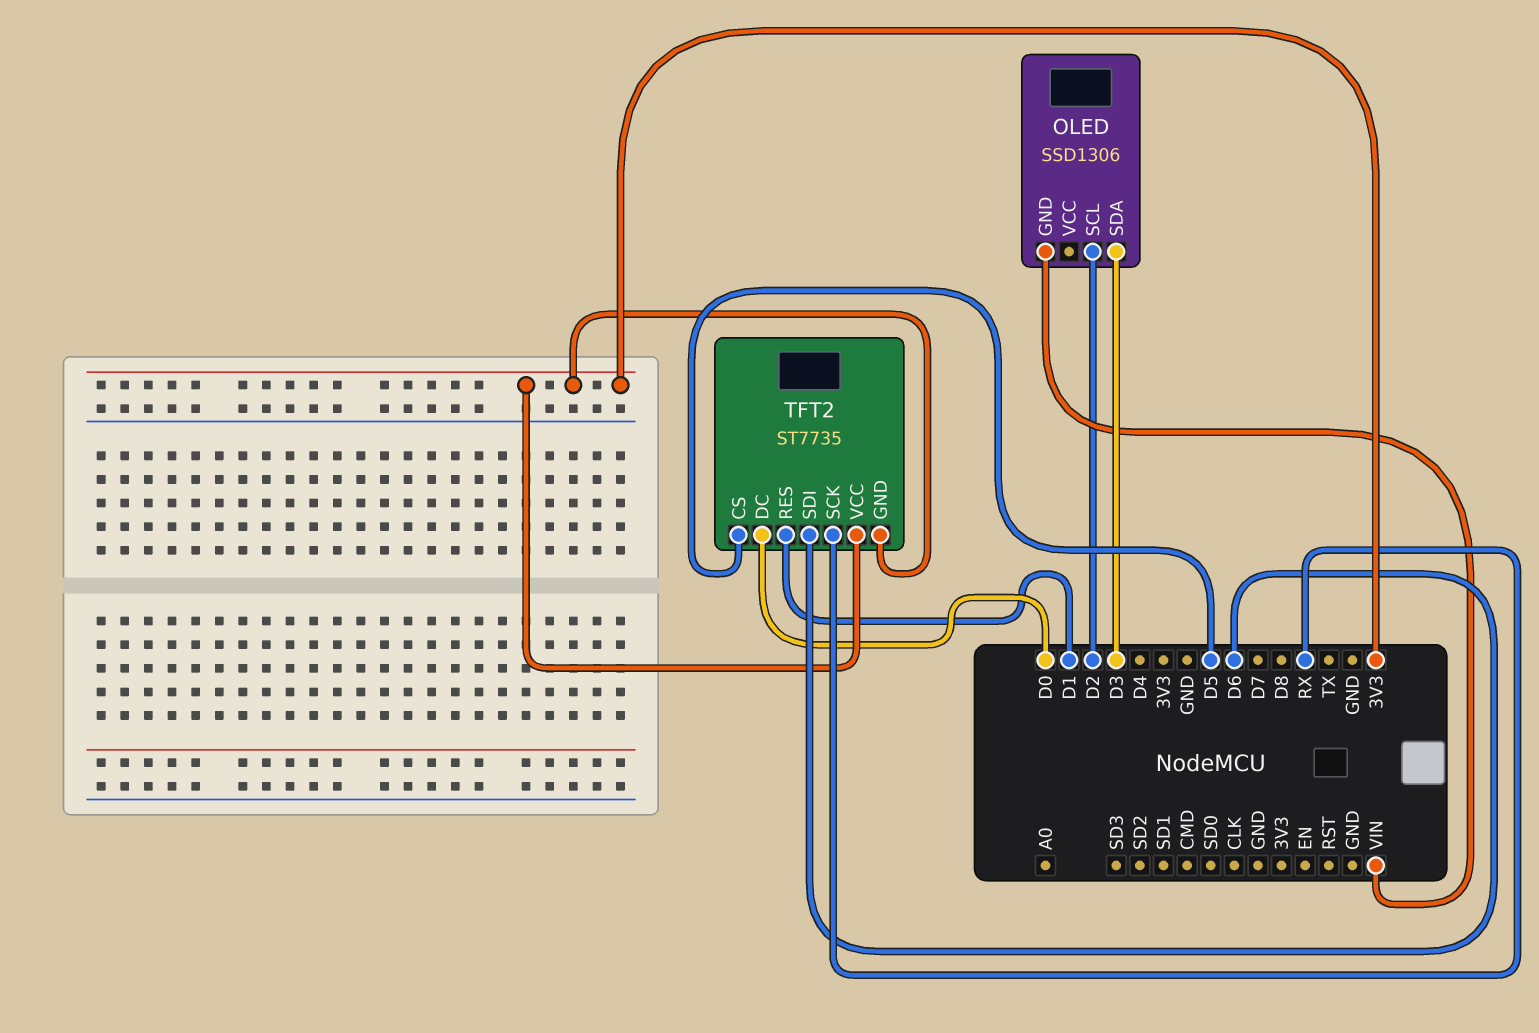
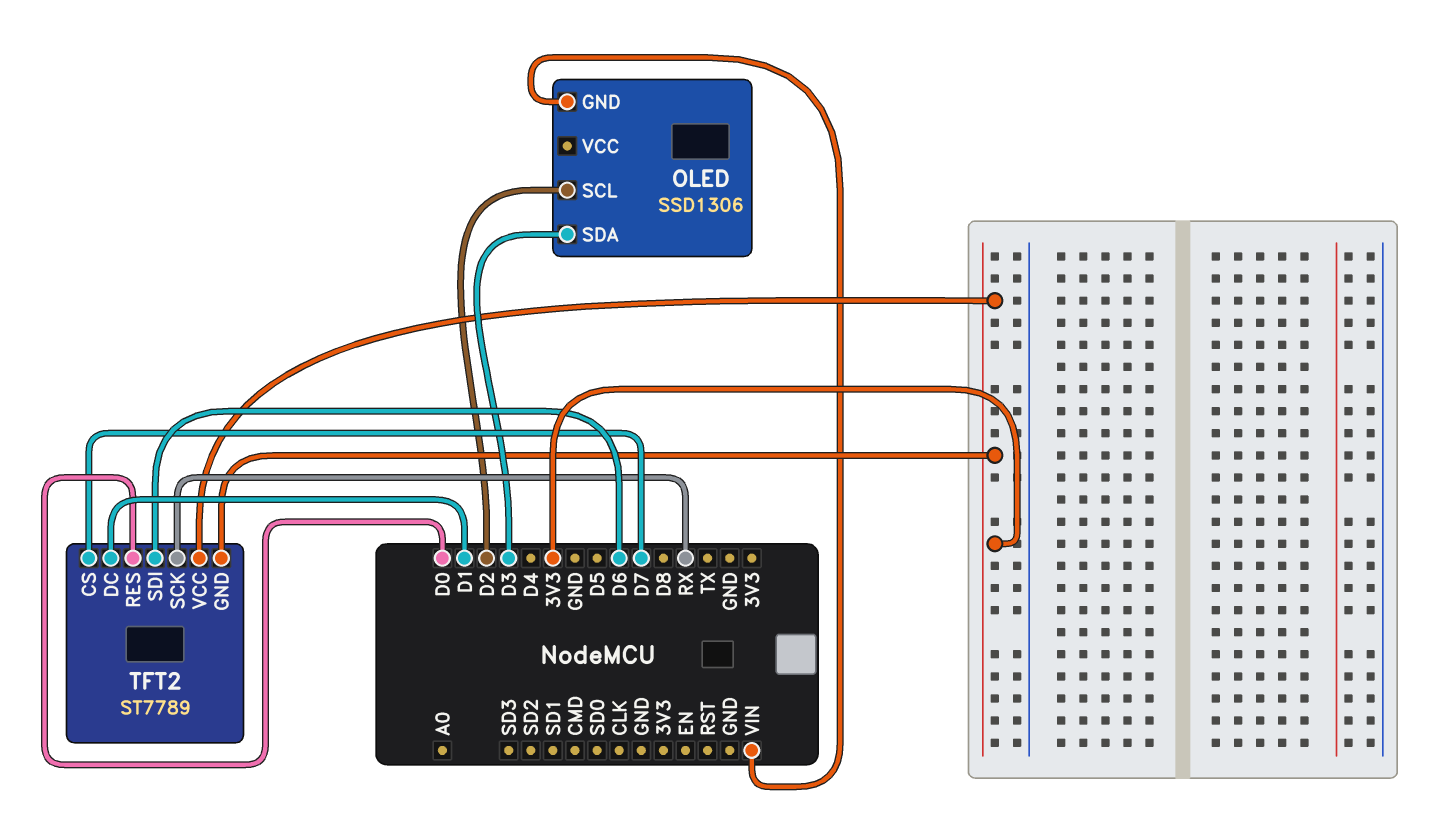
TFT2: ST7735 -> ST7789
TFT2 pin CS: D5 -> D7
TFT2 pin DC: D0 -> D1
TFT2 pin RES: D1 -> D0

